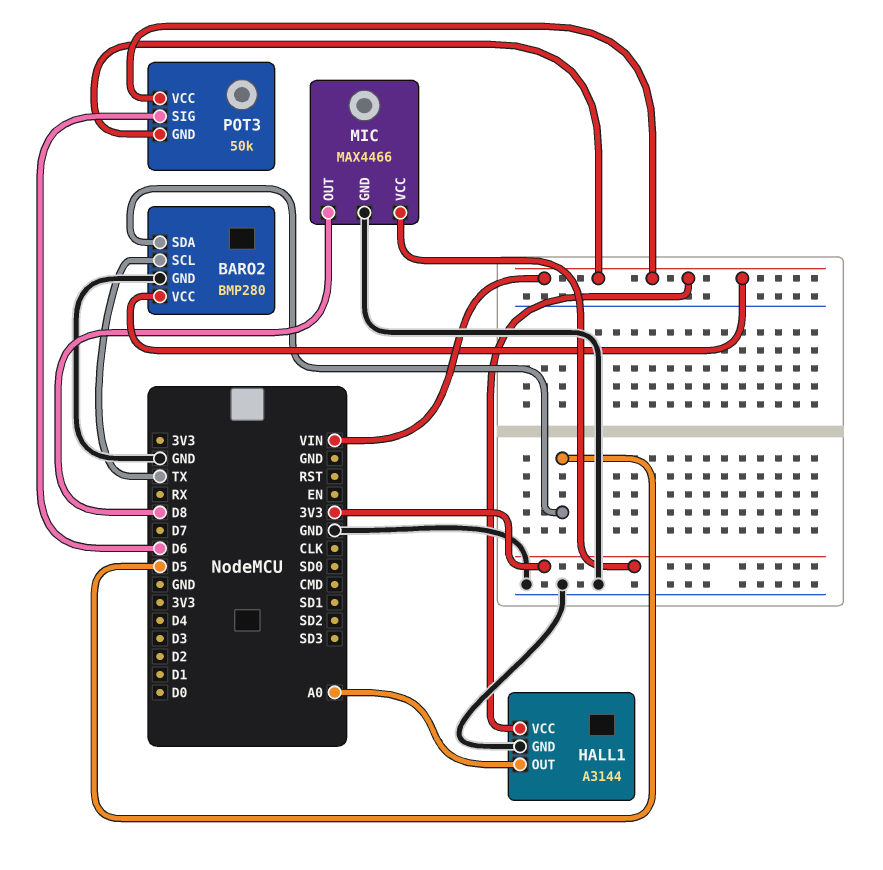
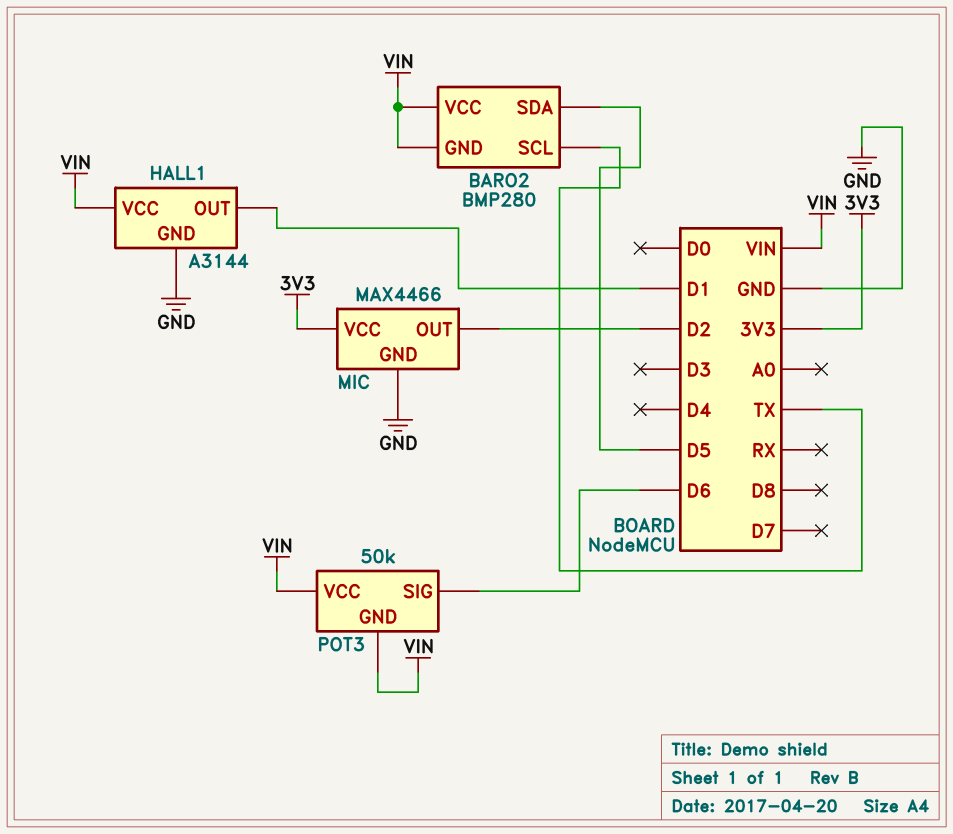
BARO2 pin GND: GND -> VIN
HALL1 pin OUT: A0 -> D1
MIC pin OUT: D8 -> D2

